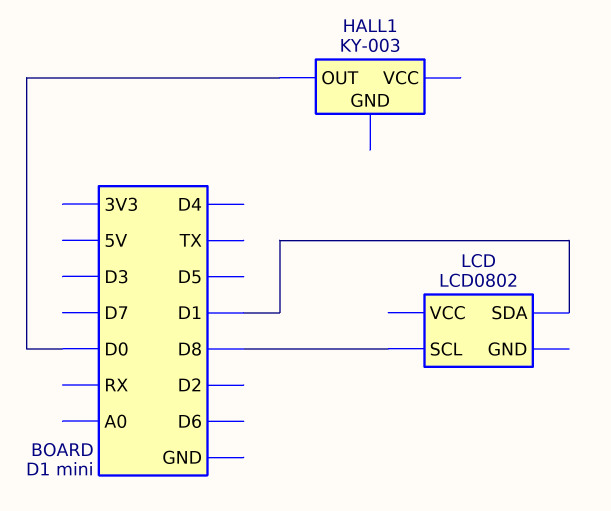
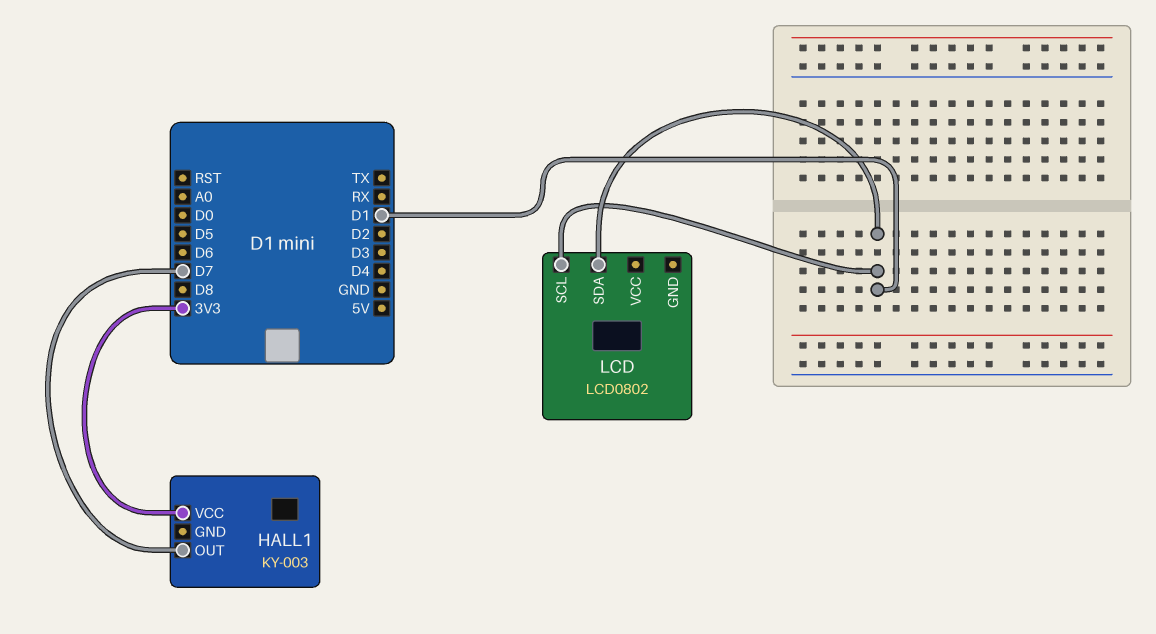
HALL1 pin OUT: D0 -> D7
HALL1 pin VCC: none -> 3V3
LCD pin SCL: D8 -> D1

